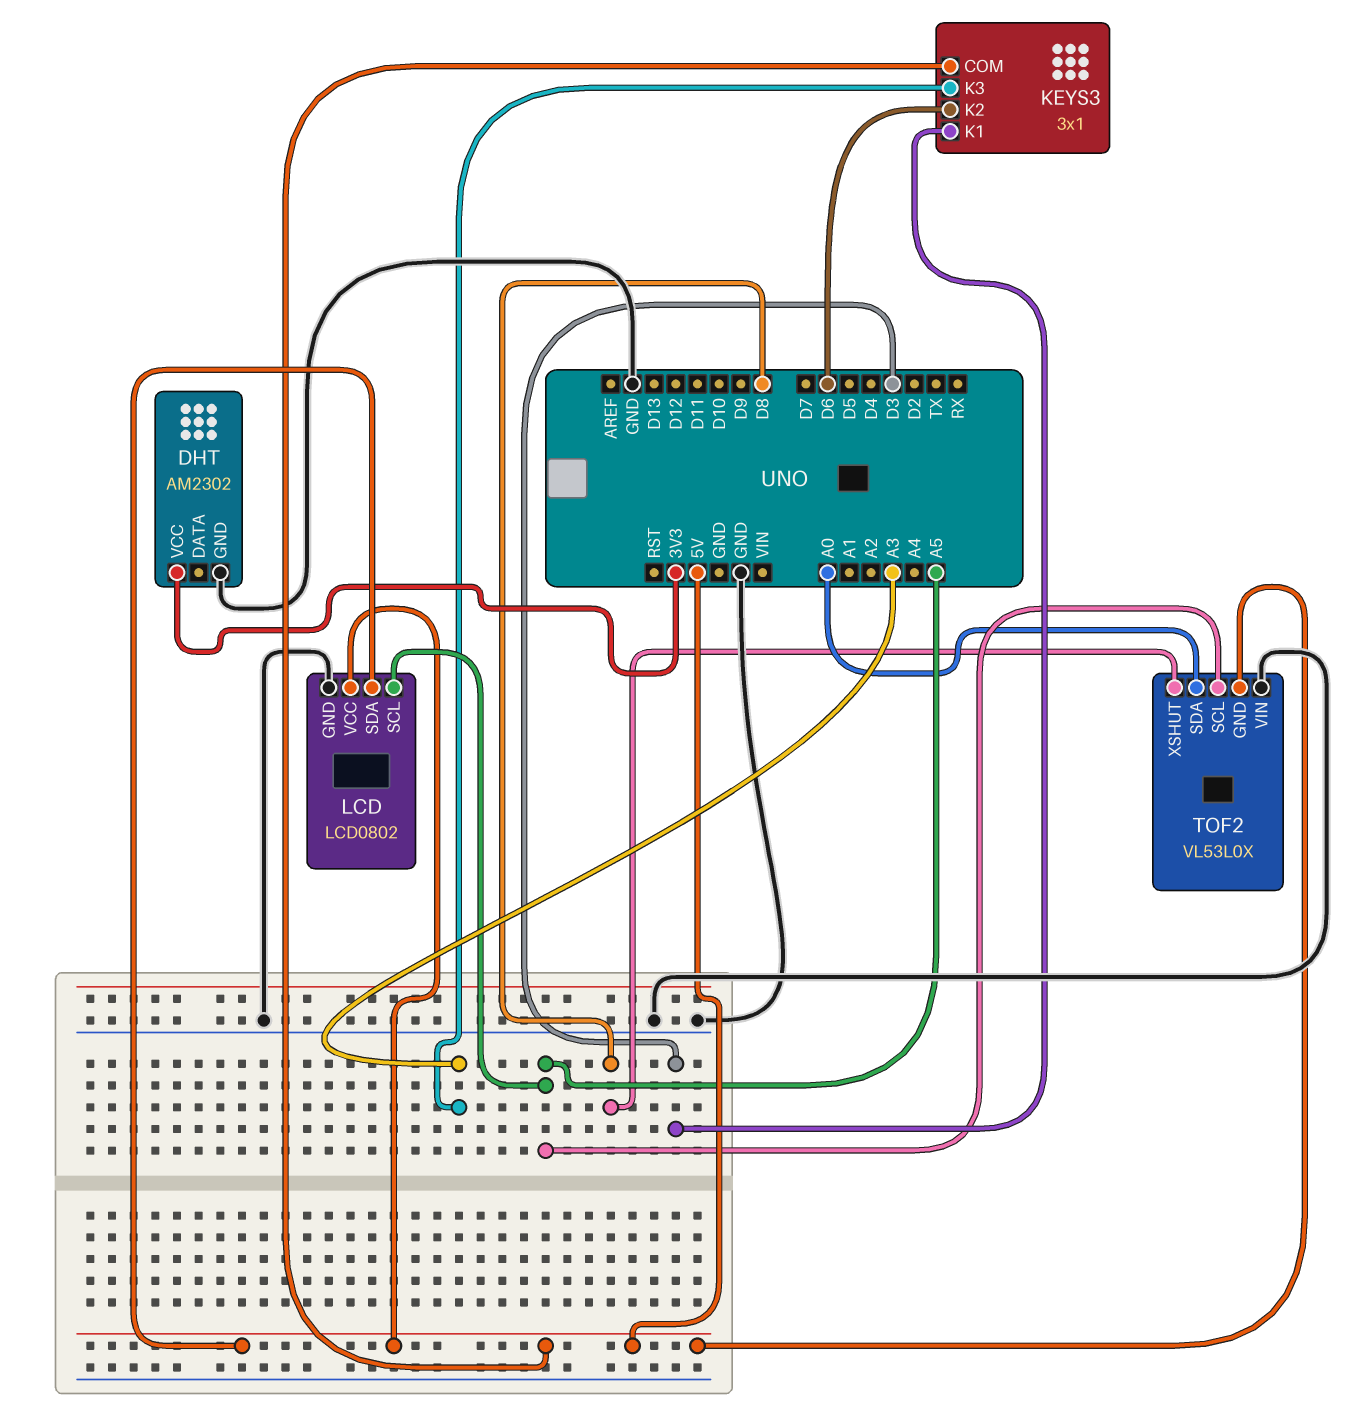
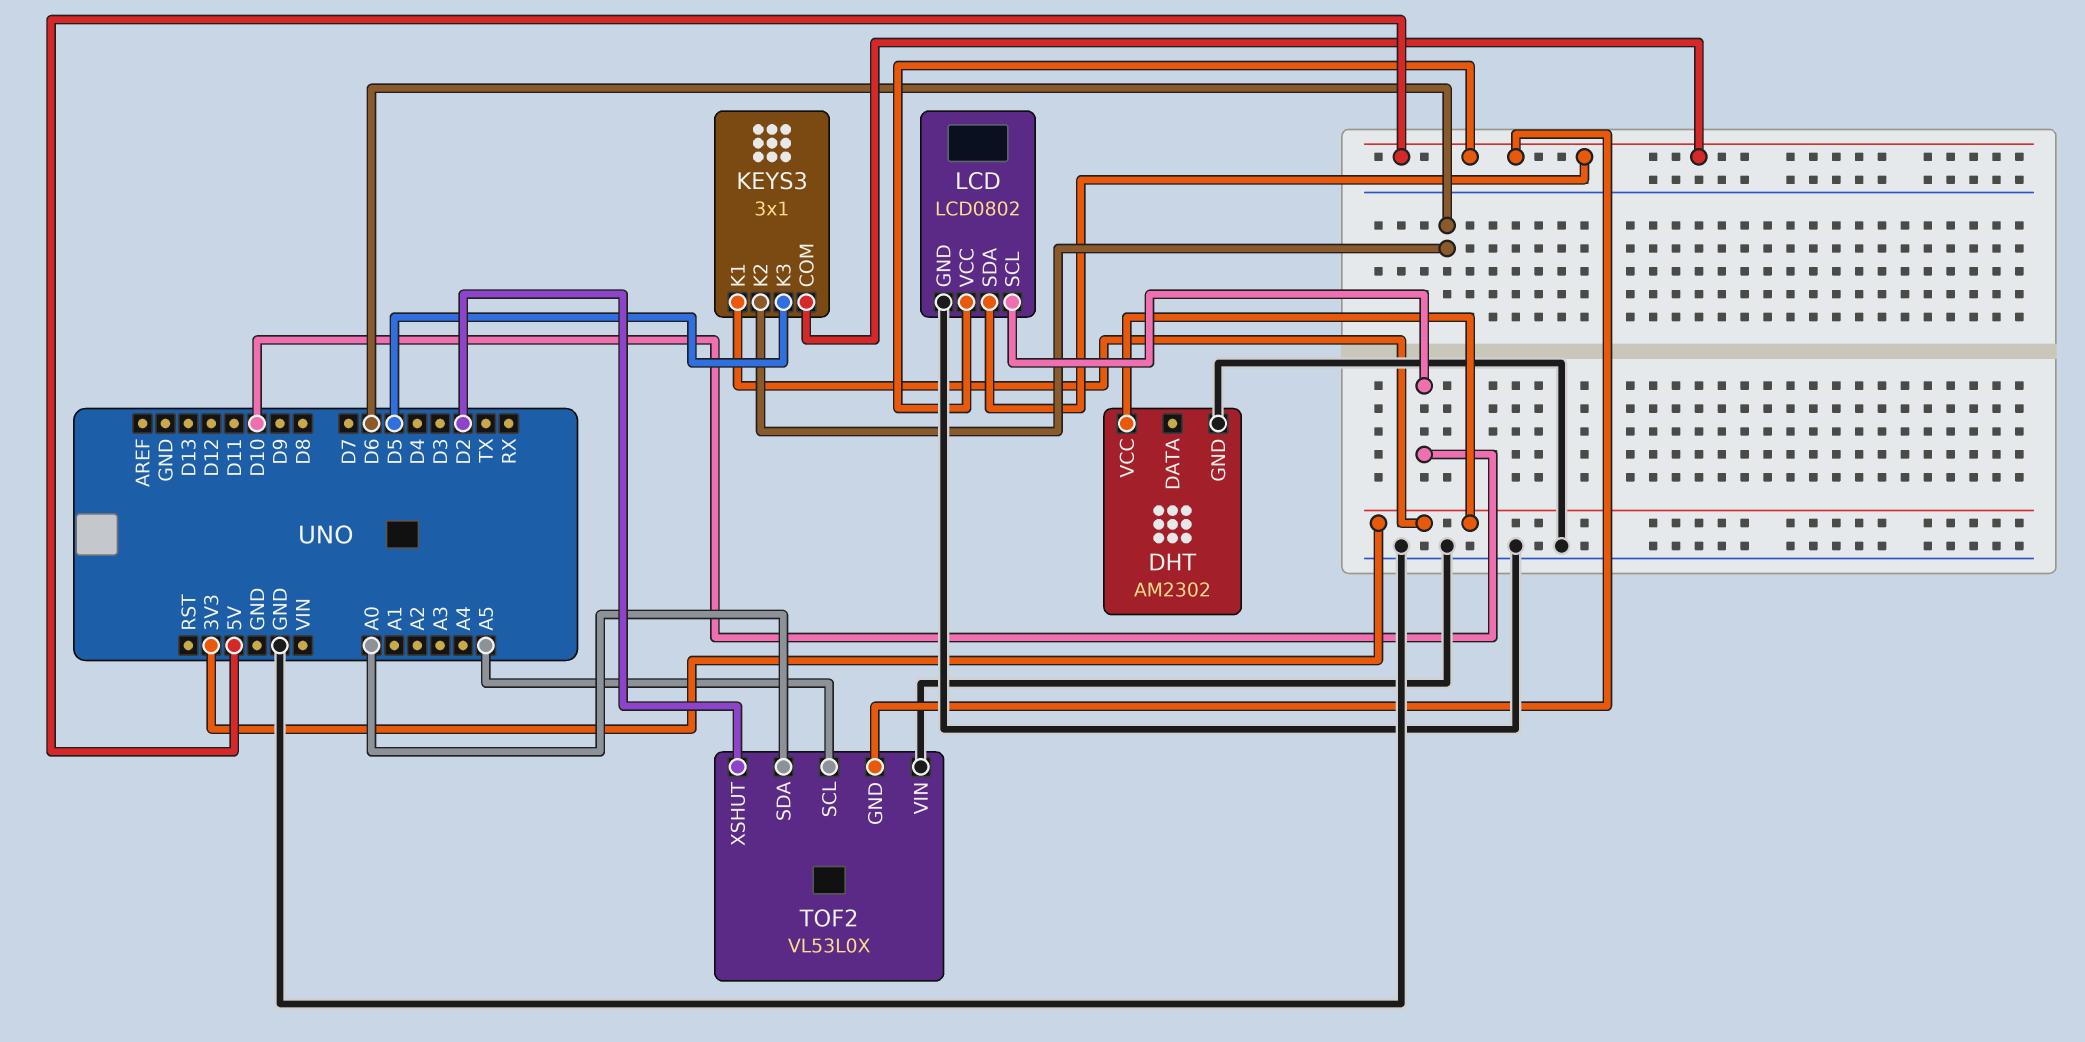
KEYS3 pin K1: D3 -> 3V3
KEYS3 pin K3: A3 -> D5
LCD pin SCL: A5 -> D10
TOF2 pin XSHUT: D8 -> D2

